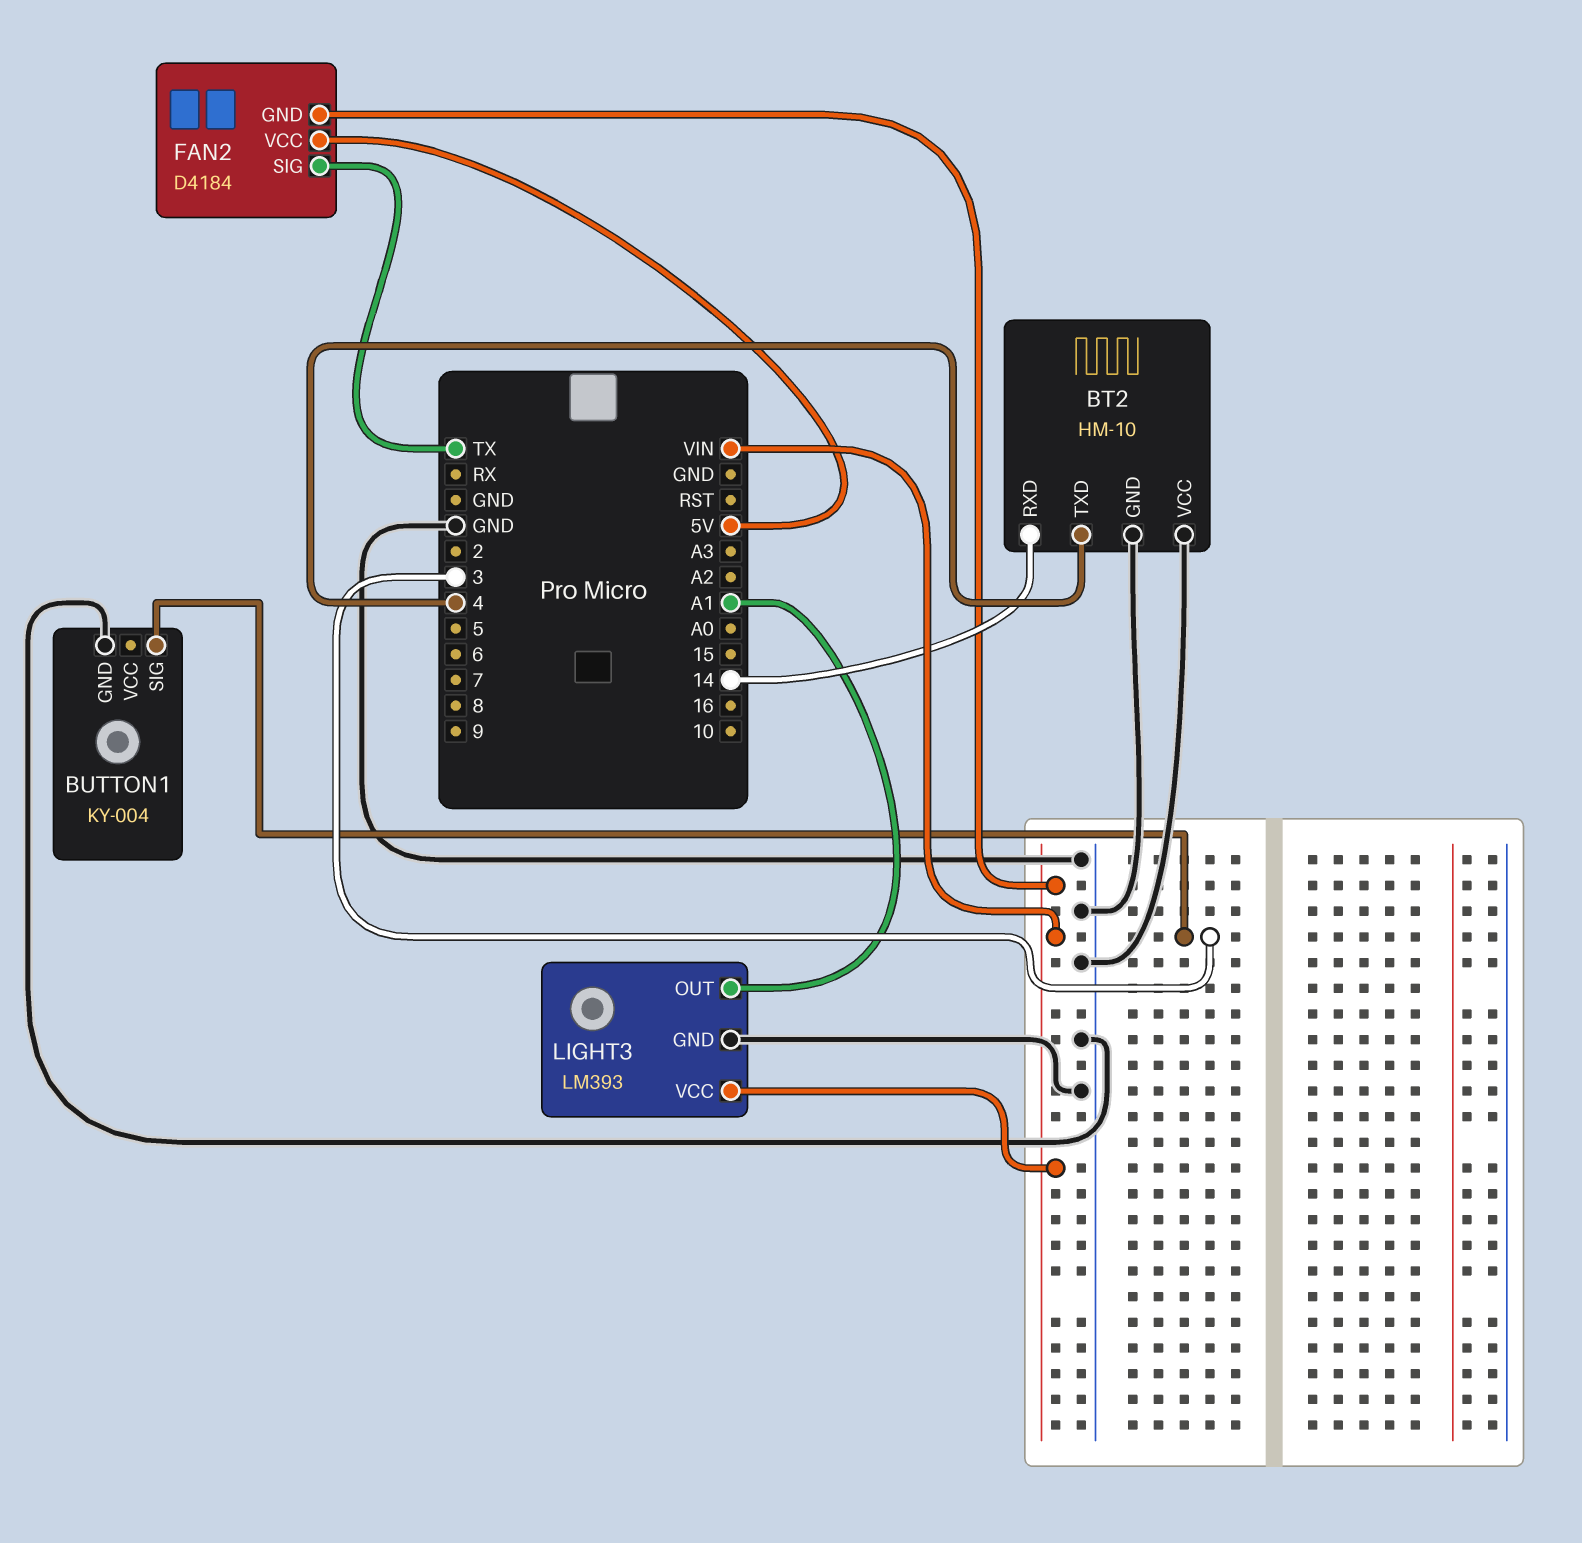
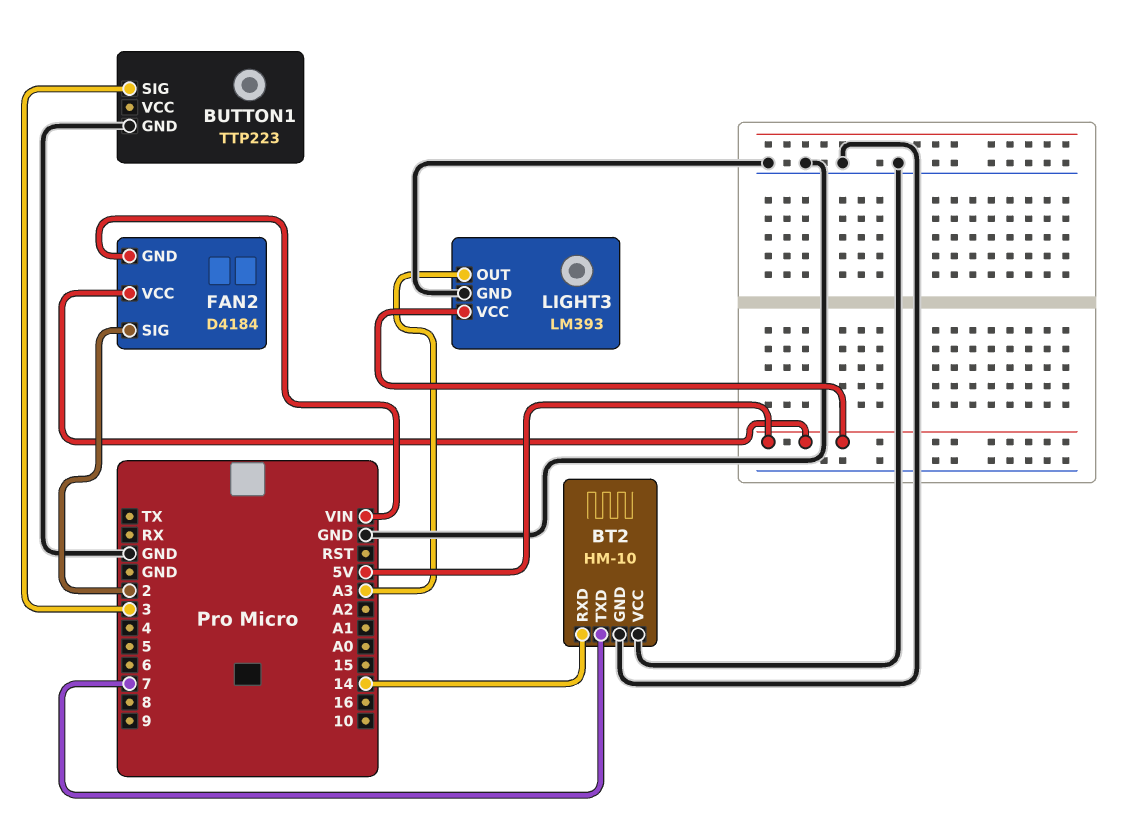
BT2 pin TXD: 4 -> 7
BUTTON1: KY-004 -> TTP223
FAN2 pin SIG: TX -> 2
LIGHT3 pin OUT: A1 -> A3
LIGHT3 pin VCC: VIN -> 5V

